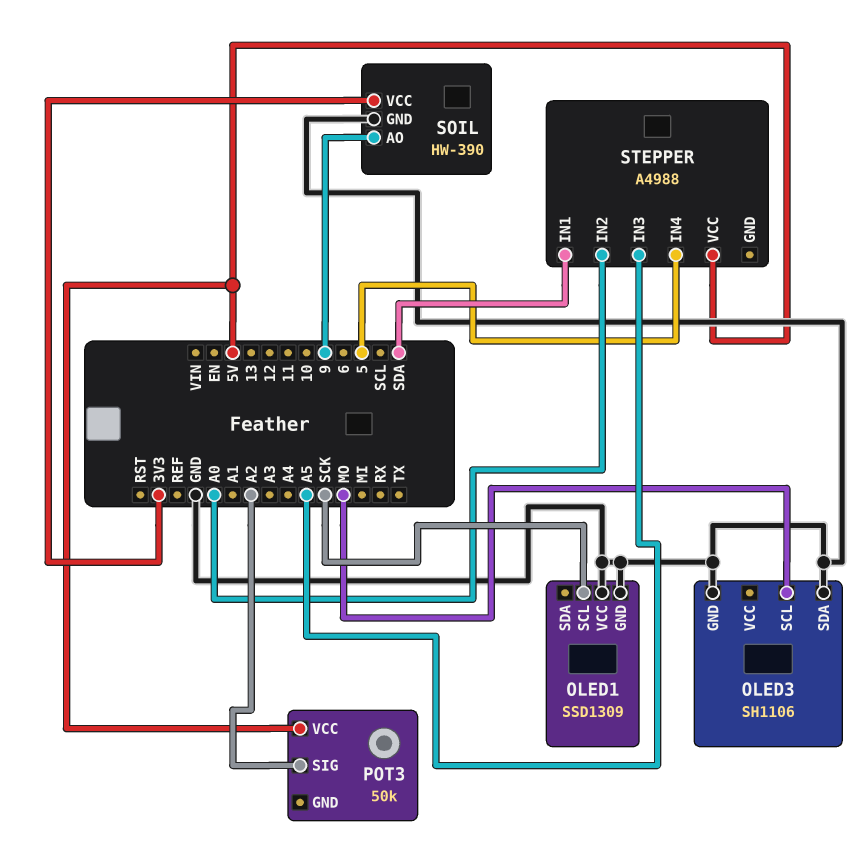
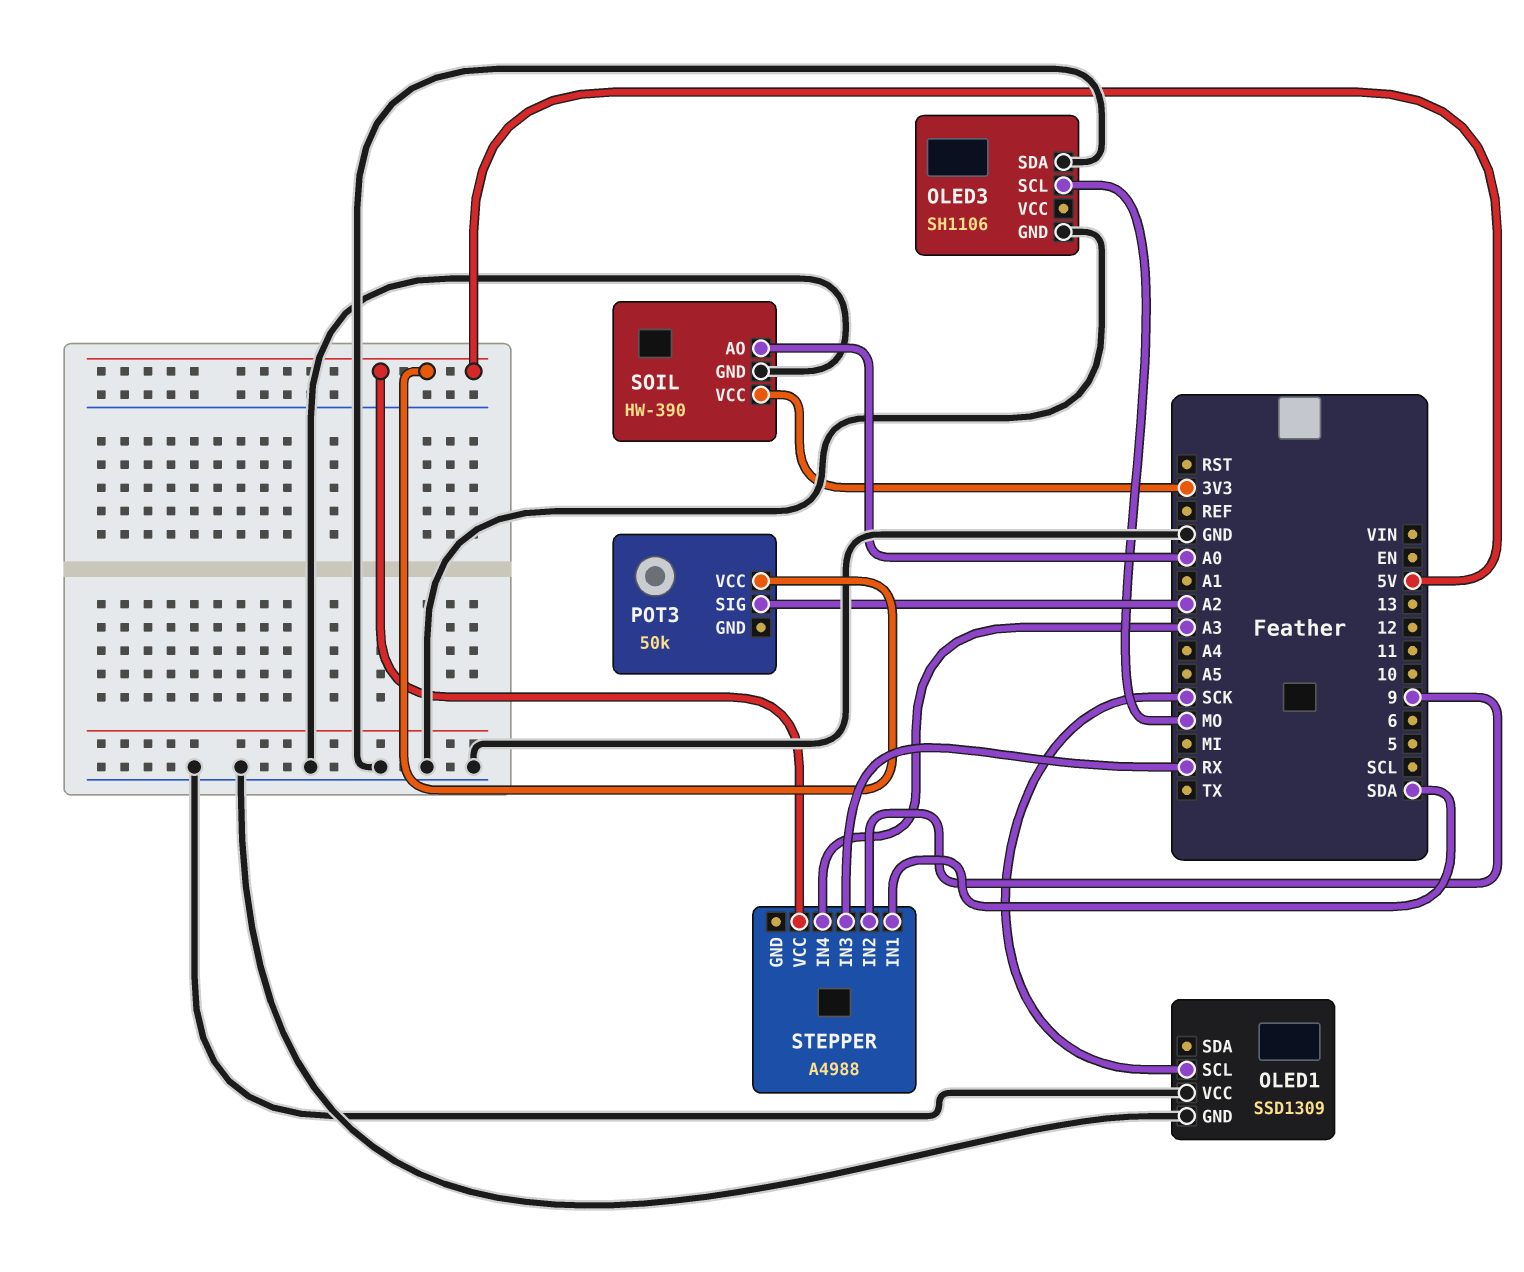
SOIL pin AO: 9 -> A0
STEPPER pin IN2: A0 -> 9
STEPPER pin IN3: A5 -> RX
STEPPER pin IN4: 5 -> A3

